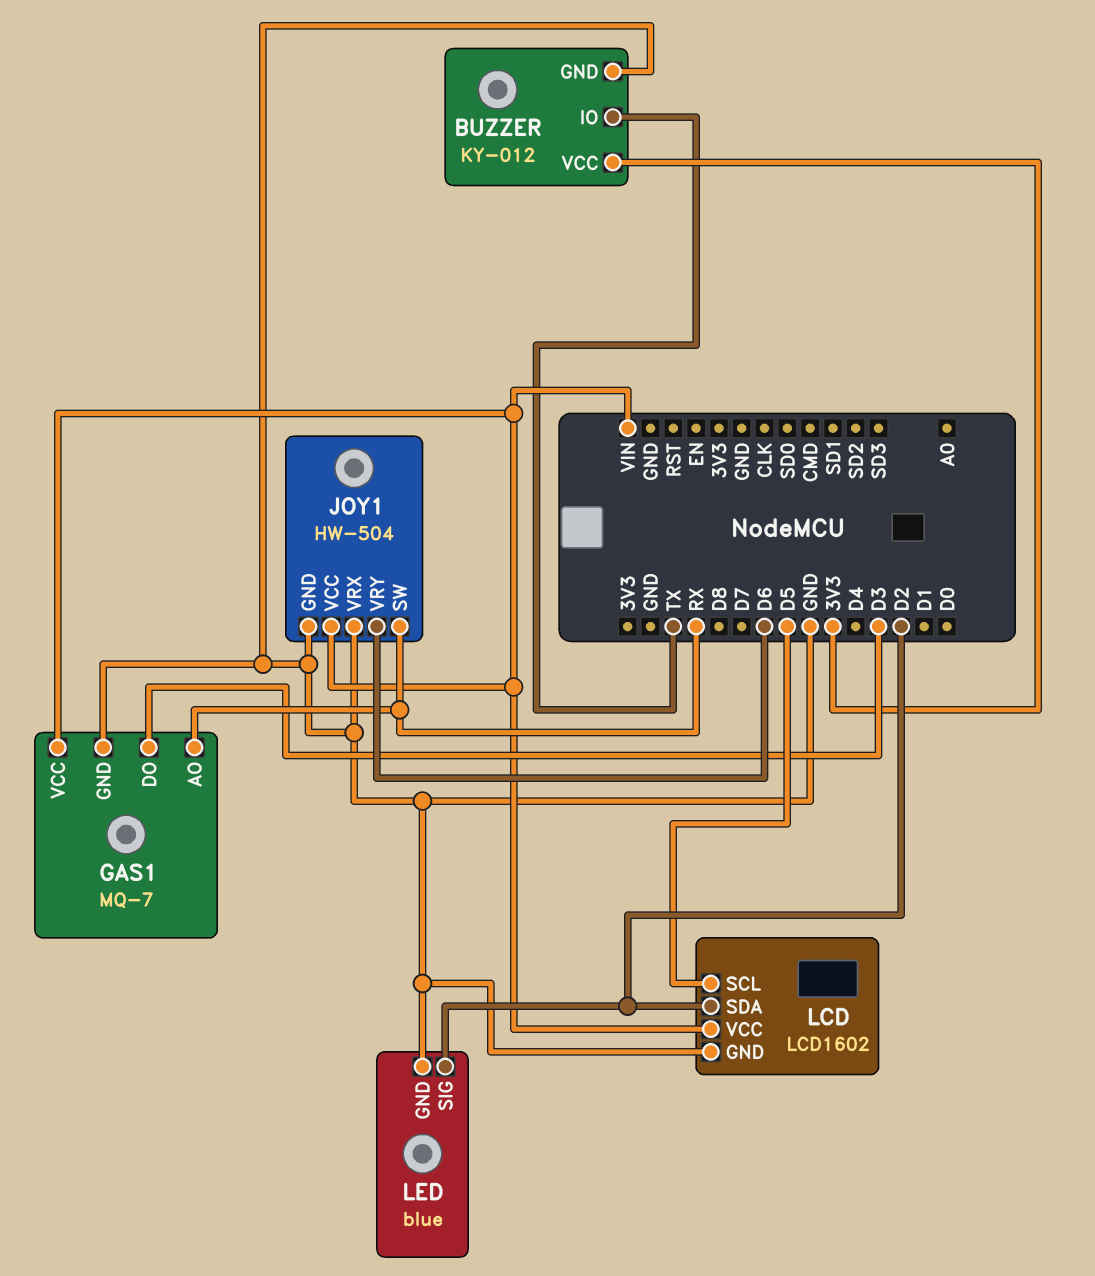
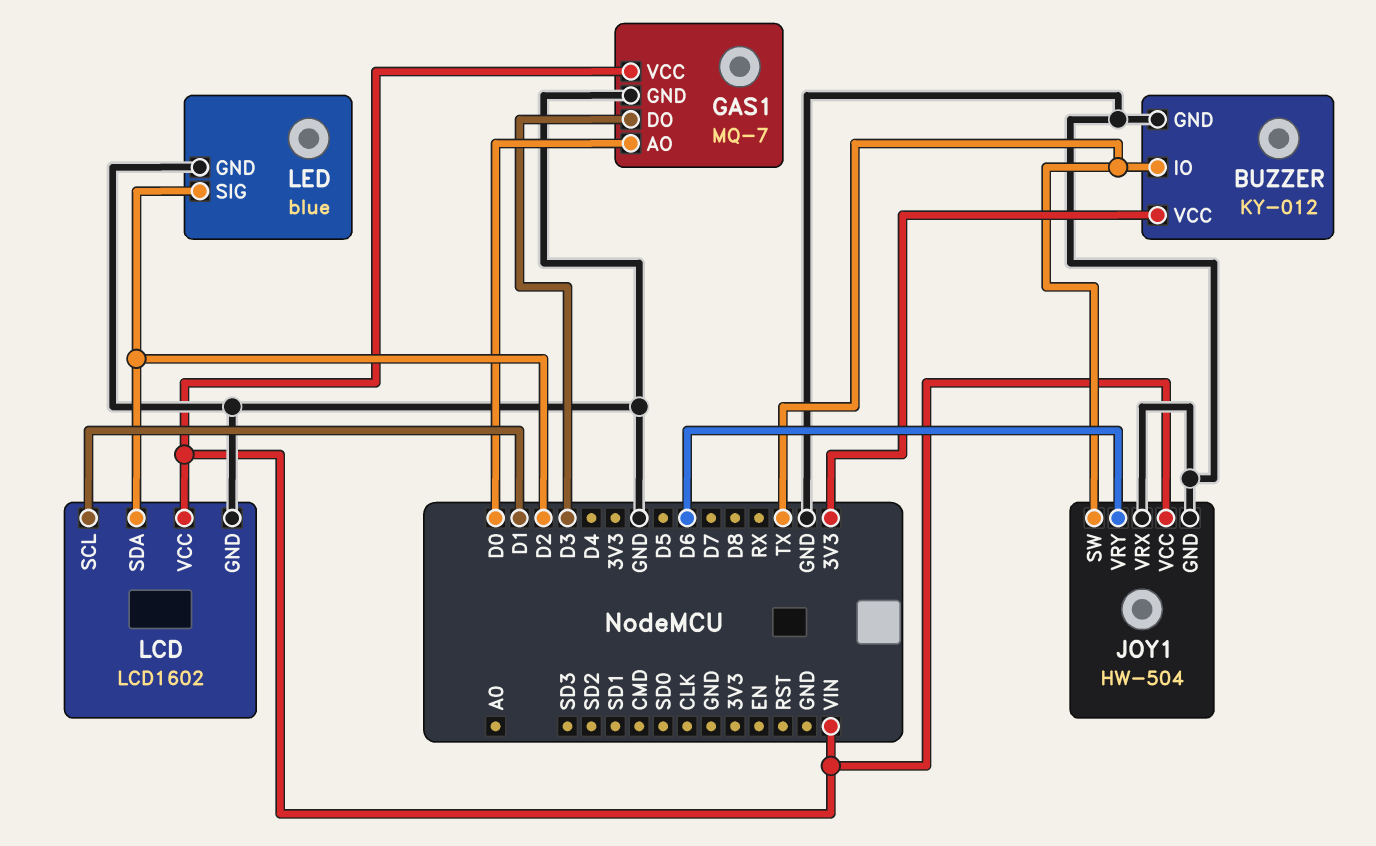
GAS1 pin AO: RX -> D0
JOY1 pin SW: RX -> TX
LCD pin SCL: D5 -> D1

